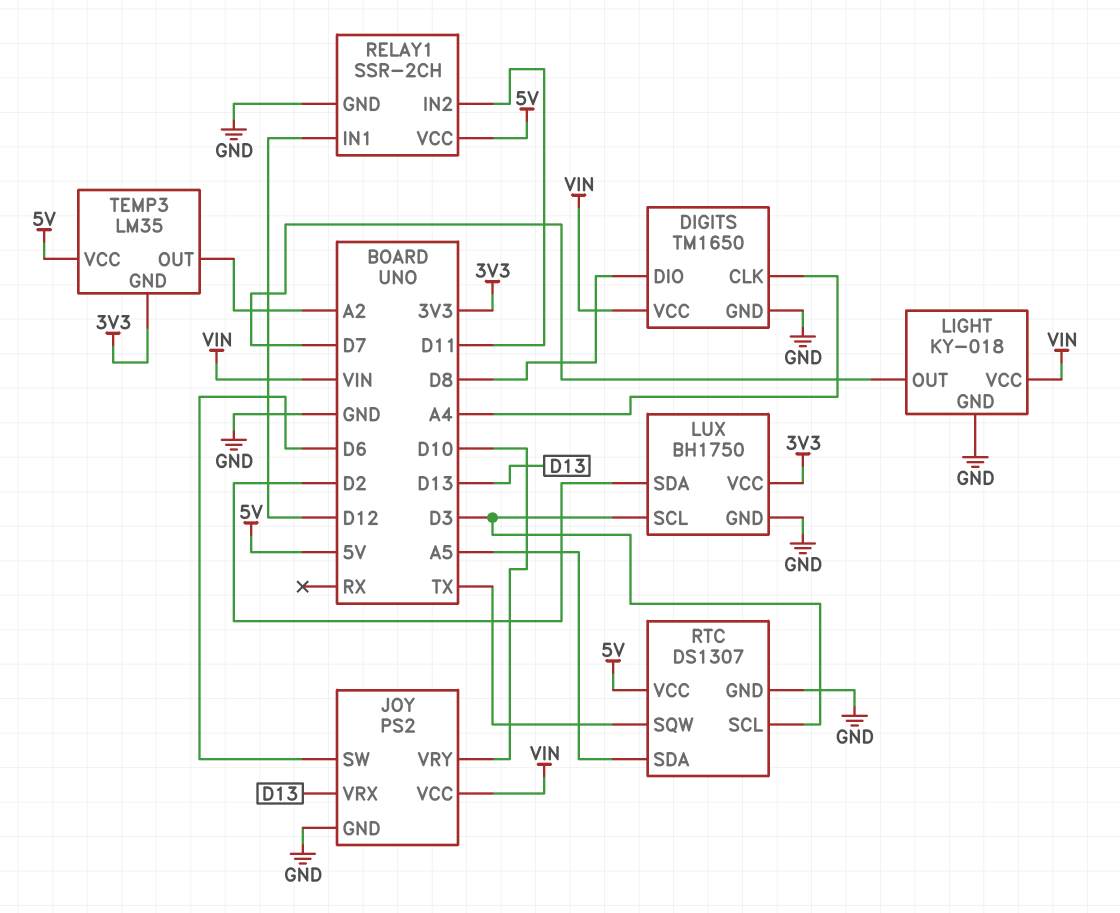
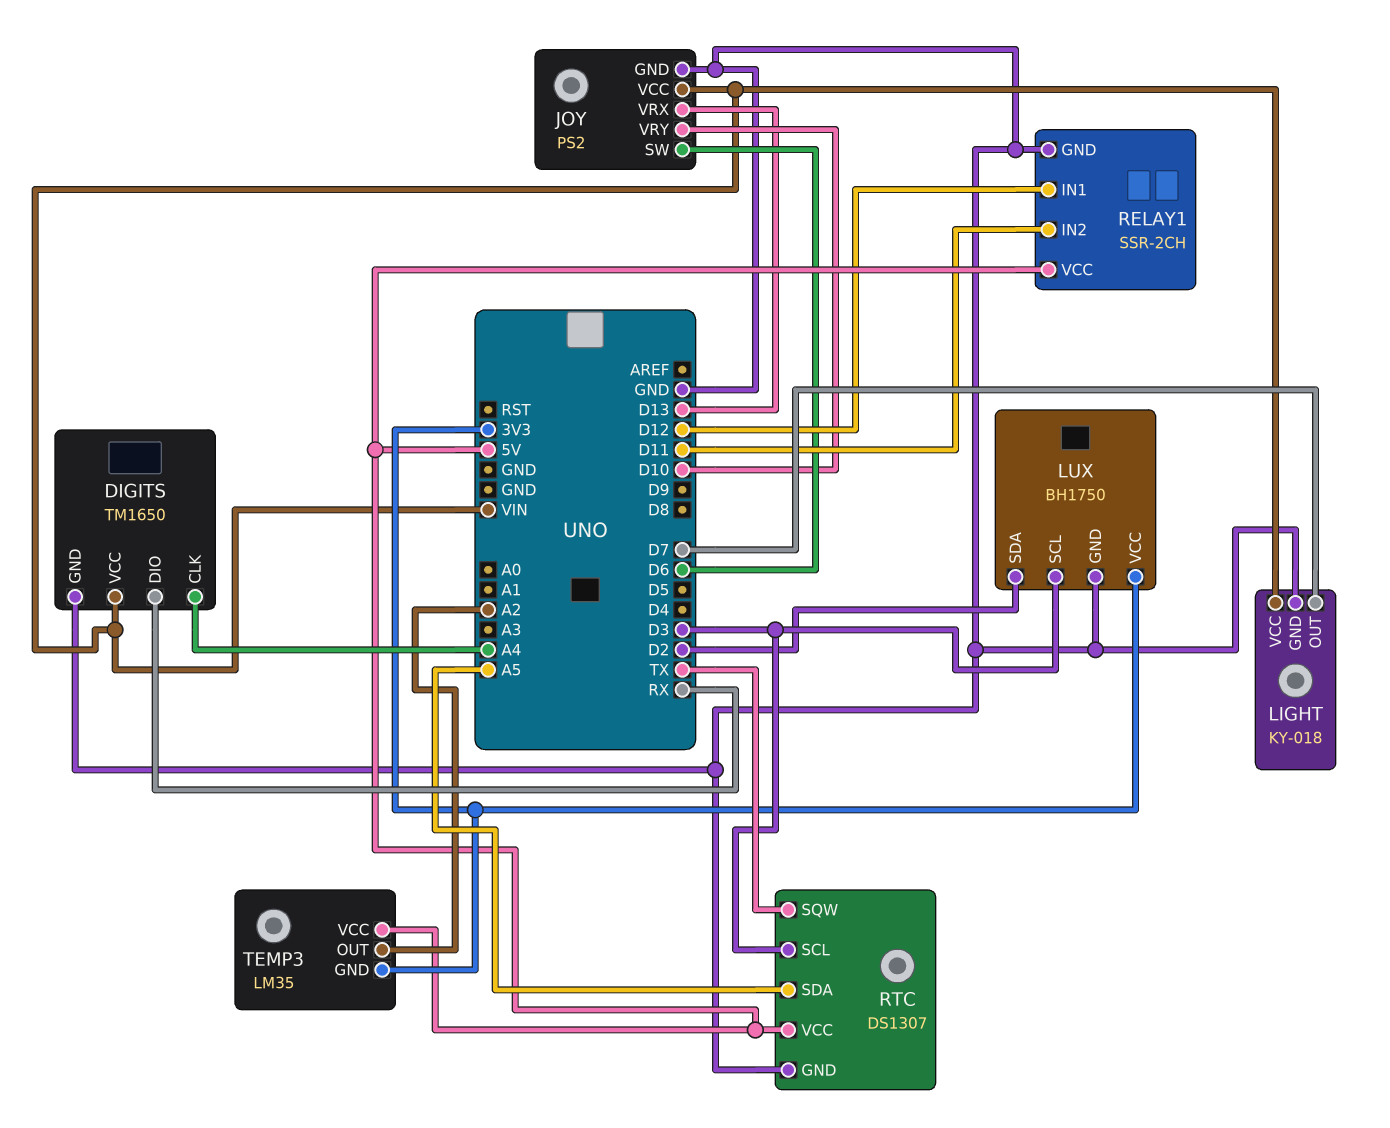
DIGITS pin DIO: D8 -> RX

